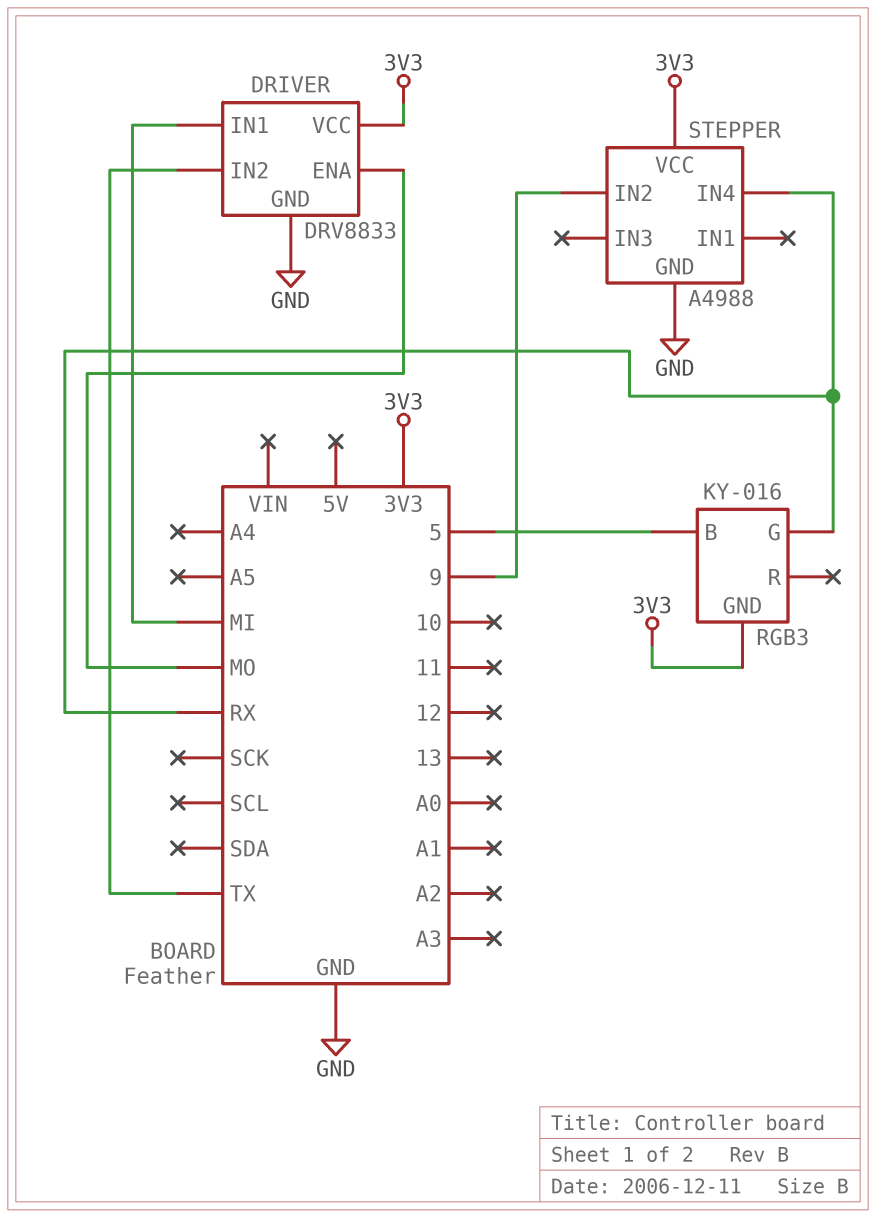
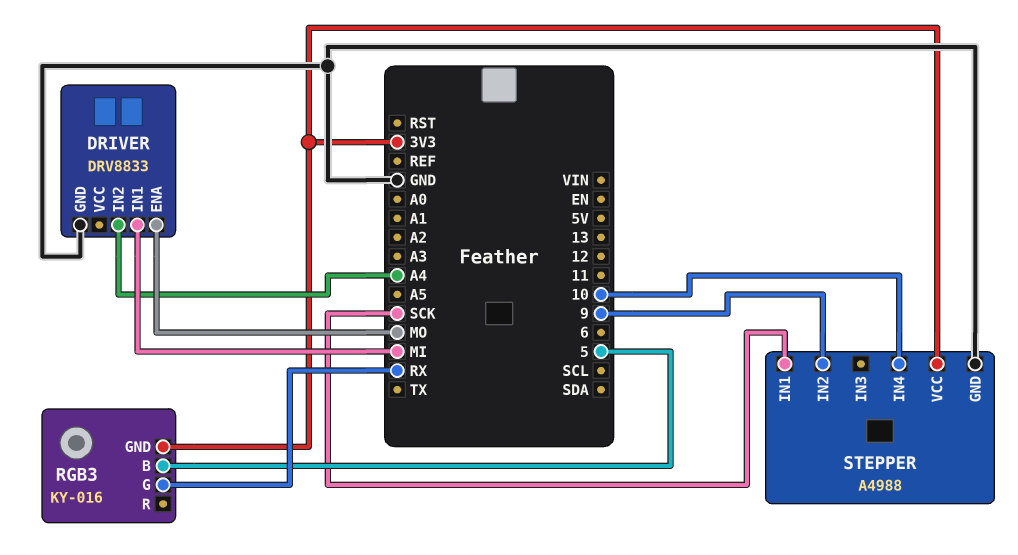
DRIVER pin IN2: TX -> A4
DRIVER pin VCC: 3V3 -> none
STEPPER pin IN1: none -> SCK
STEPPER pin IN4: RX -> 10

